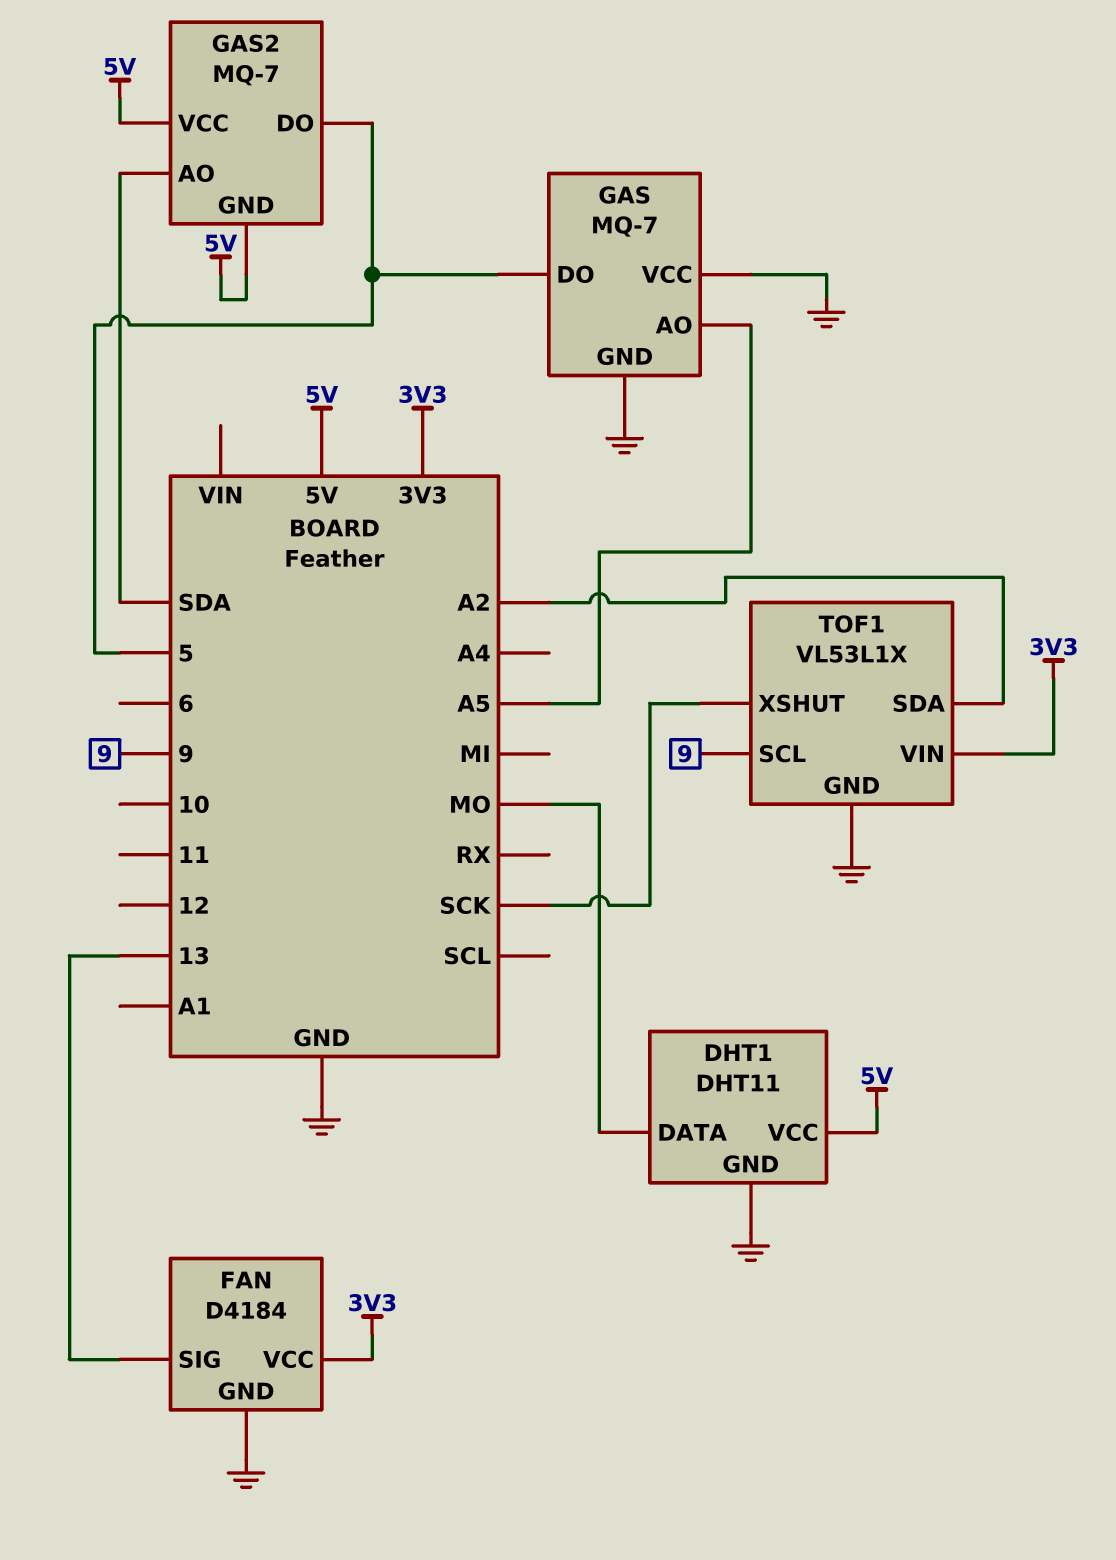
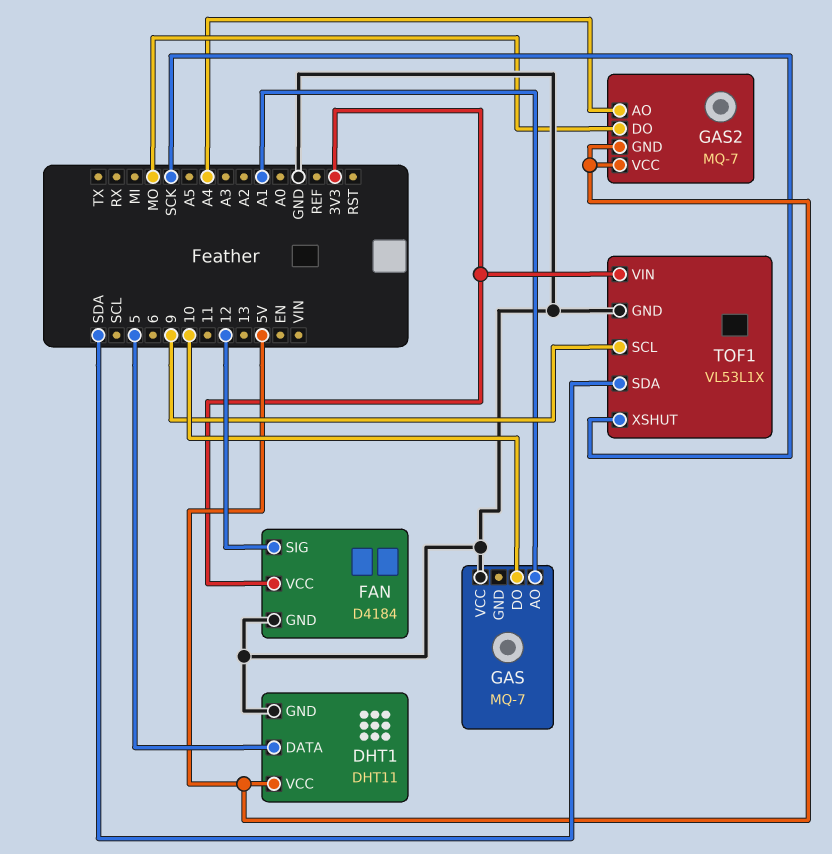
DHT1 pin DATA: MO -> 5
FAN pin SIG: 13 -> 12
GAS pin AO: A5 -> A1
GAS pin DO: 5 -> 10
GAS pin GND: GND -> none
GAS2 pin AO: SDA -> A4
GAS2 pin DO: 5 -> MO
TOF1 pin SDA: A2 -> SDA

